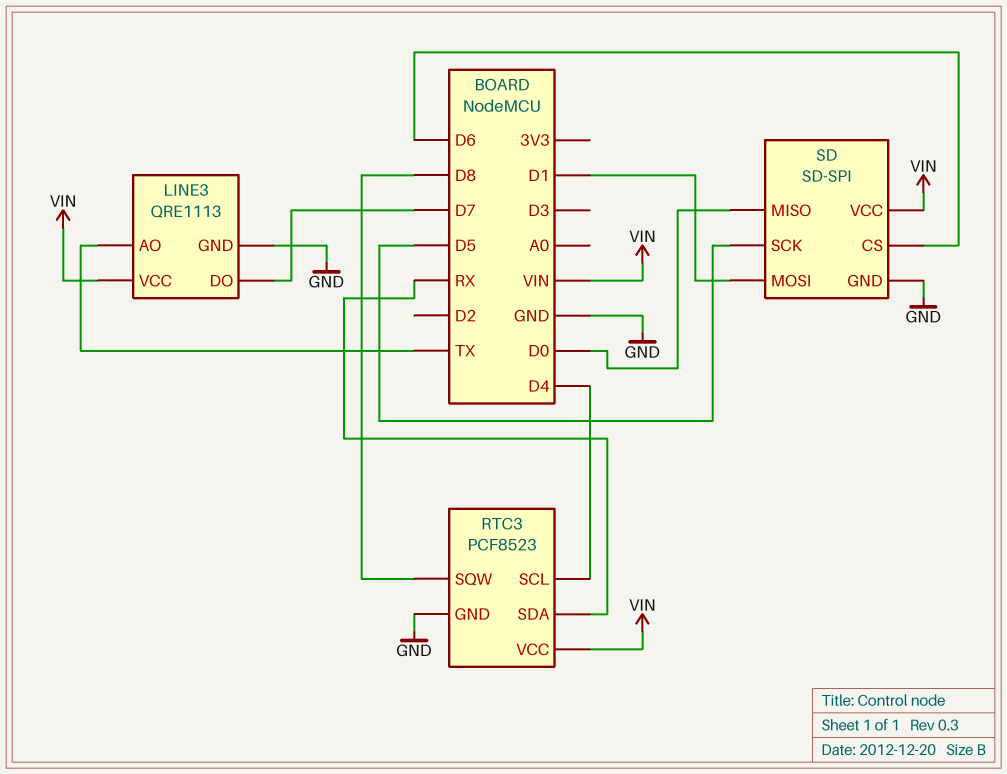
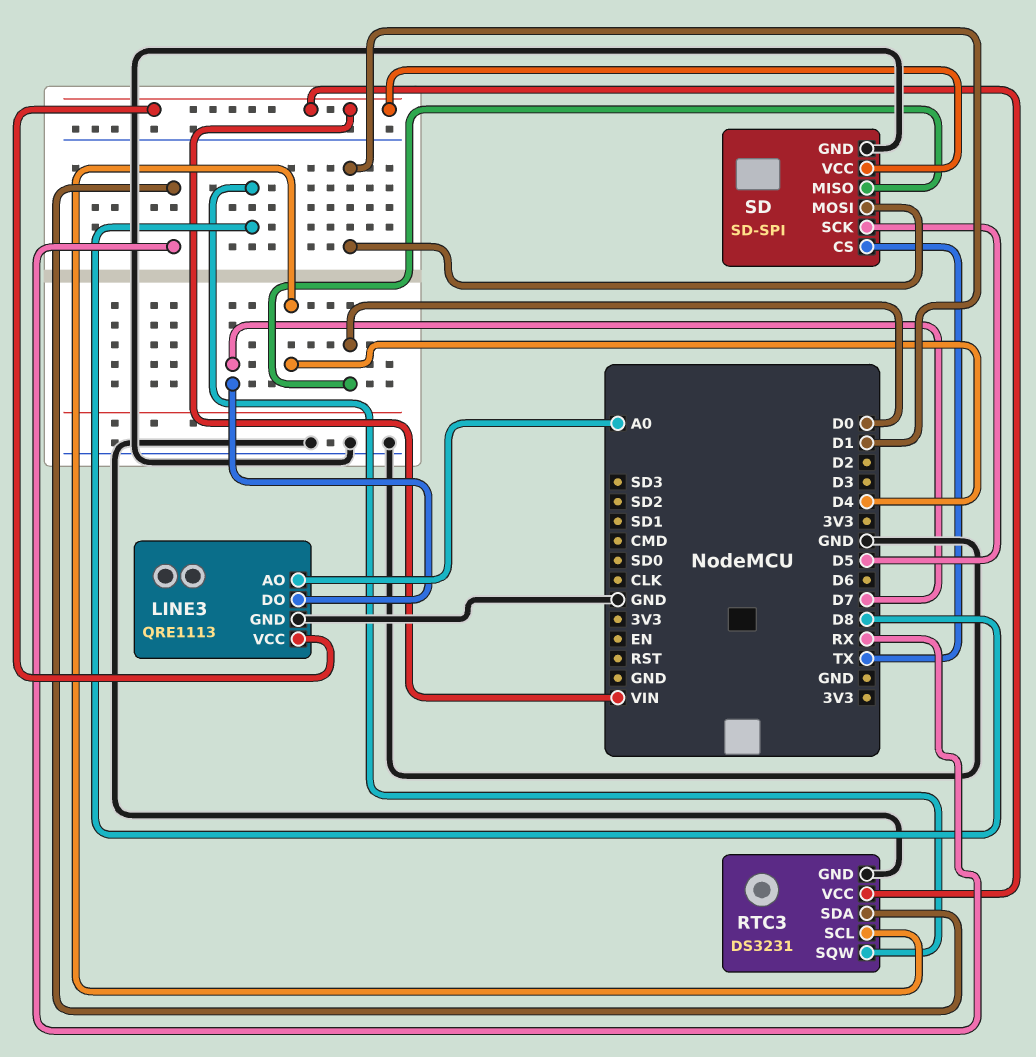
LINE3 pin AO: TX -> A0
RTC3: PCF8523 -> DS3231
SD pin CS: D6 -> TX

